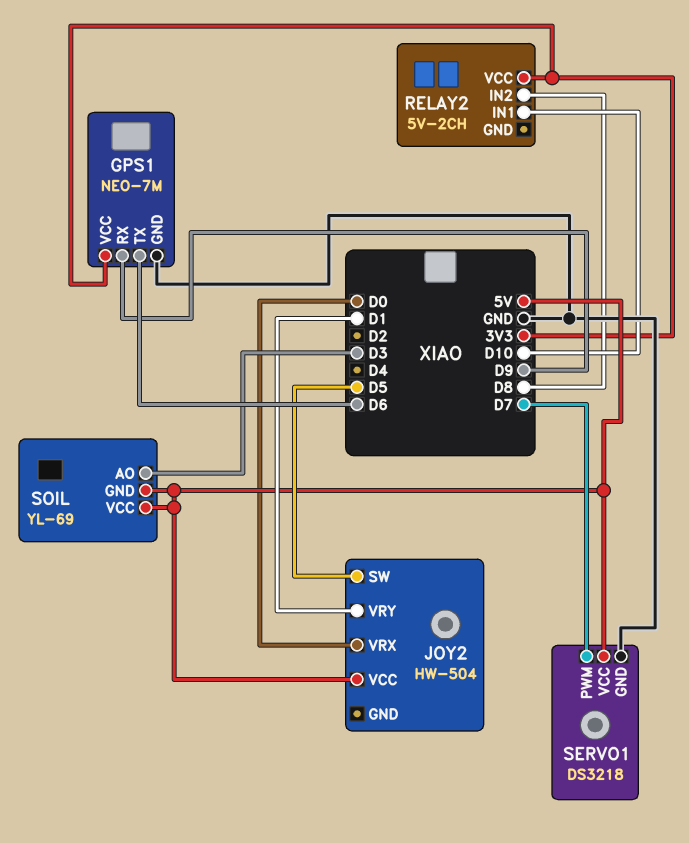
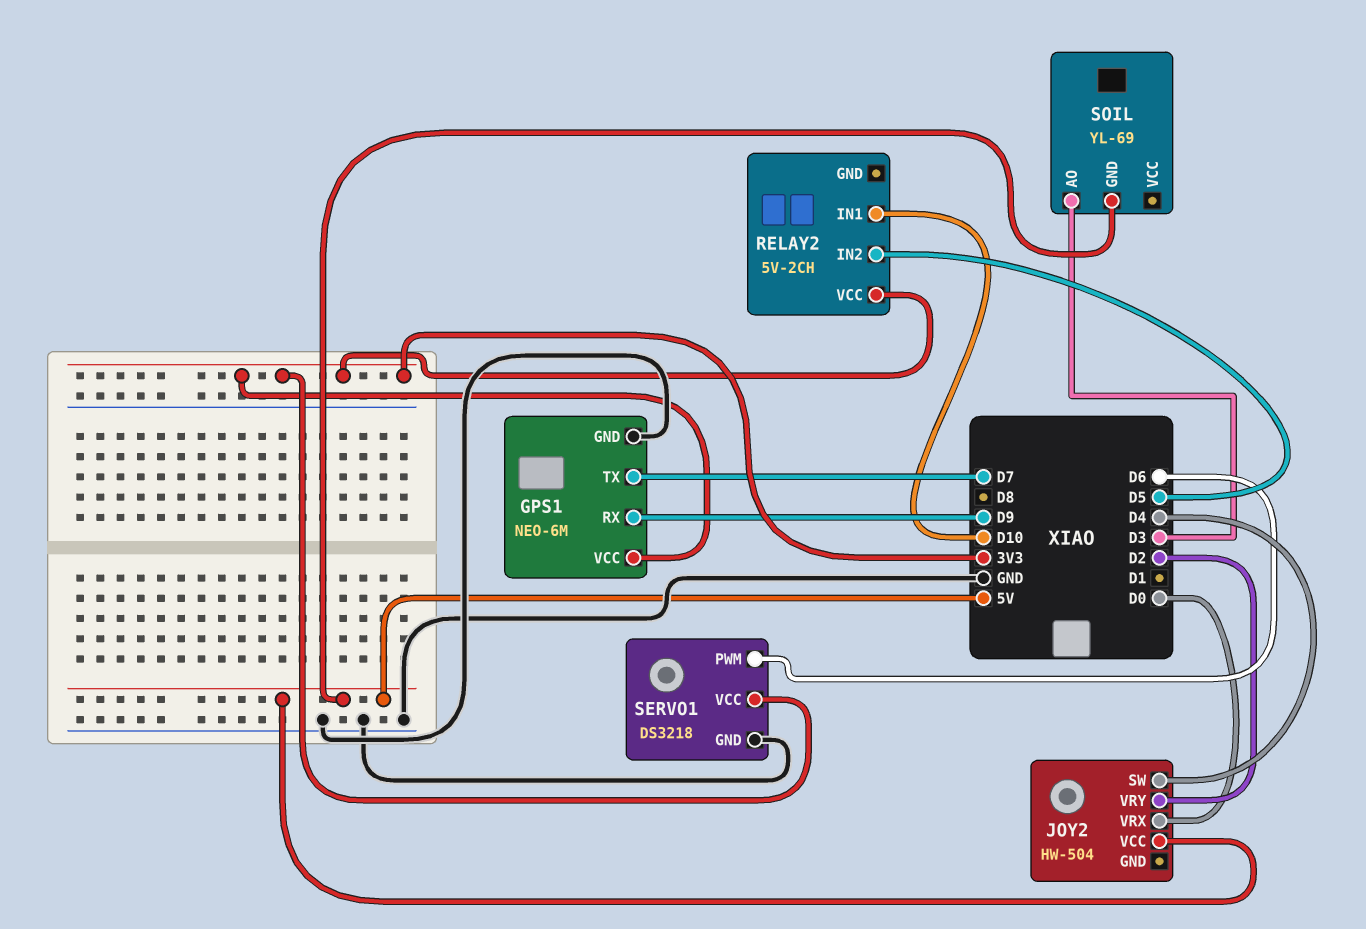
GPS1: NEO-7M -> NEO-6M
GPS1 pin TX: D6 -> D7
JOY2 pin SW: D5 -> D4
JOY2 pin VRY: D1 -> D2
RELAY2 pin IN2: D8 -> D5
SERVO1 pin PWM: D7 -> D6
SERVO1 pin VCC: 5V -> 3V3
SOIL pin VCC: 5V -> none

